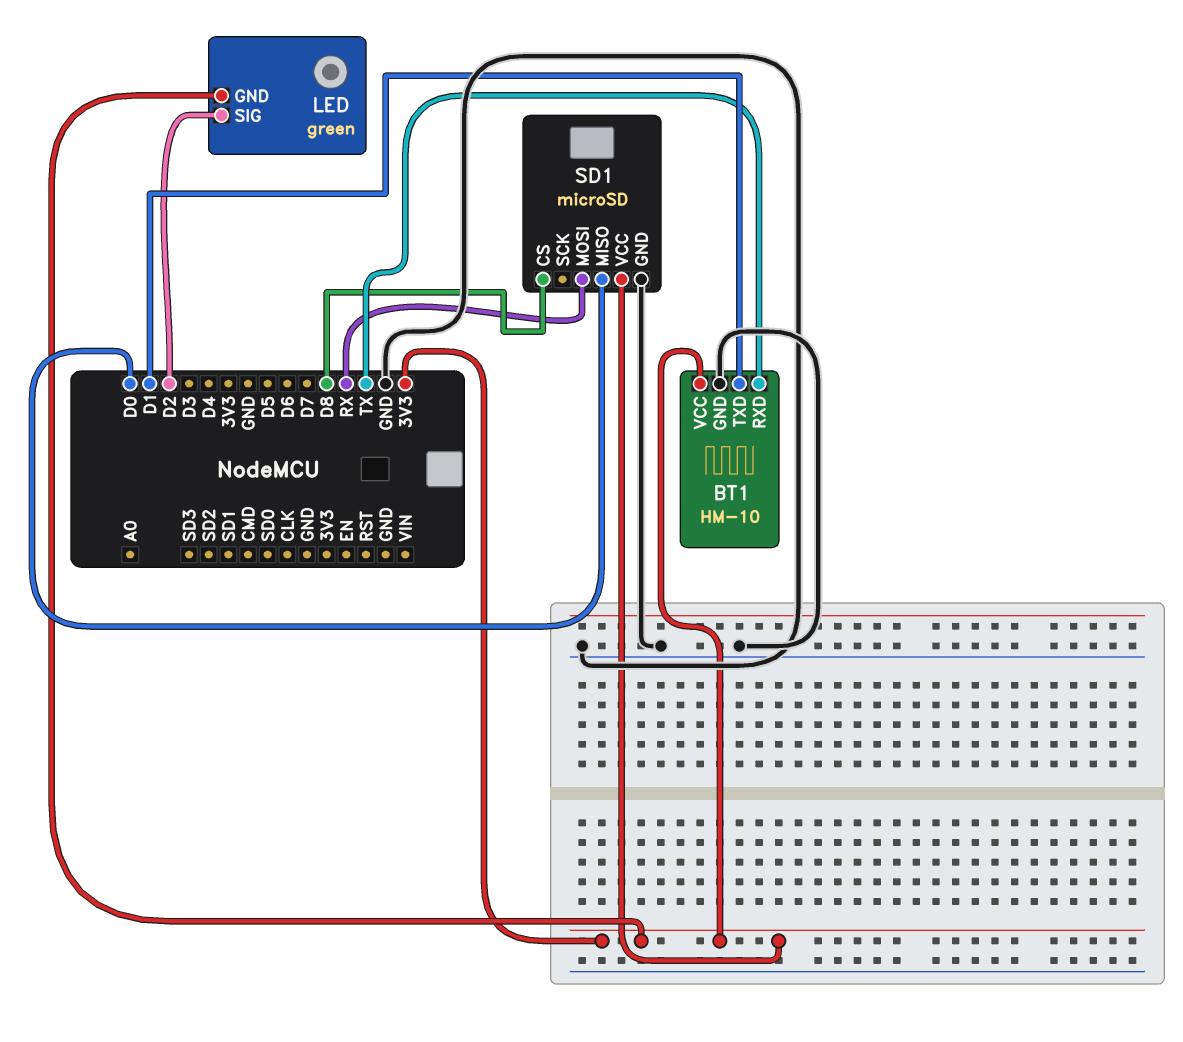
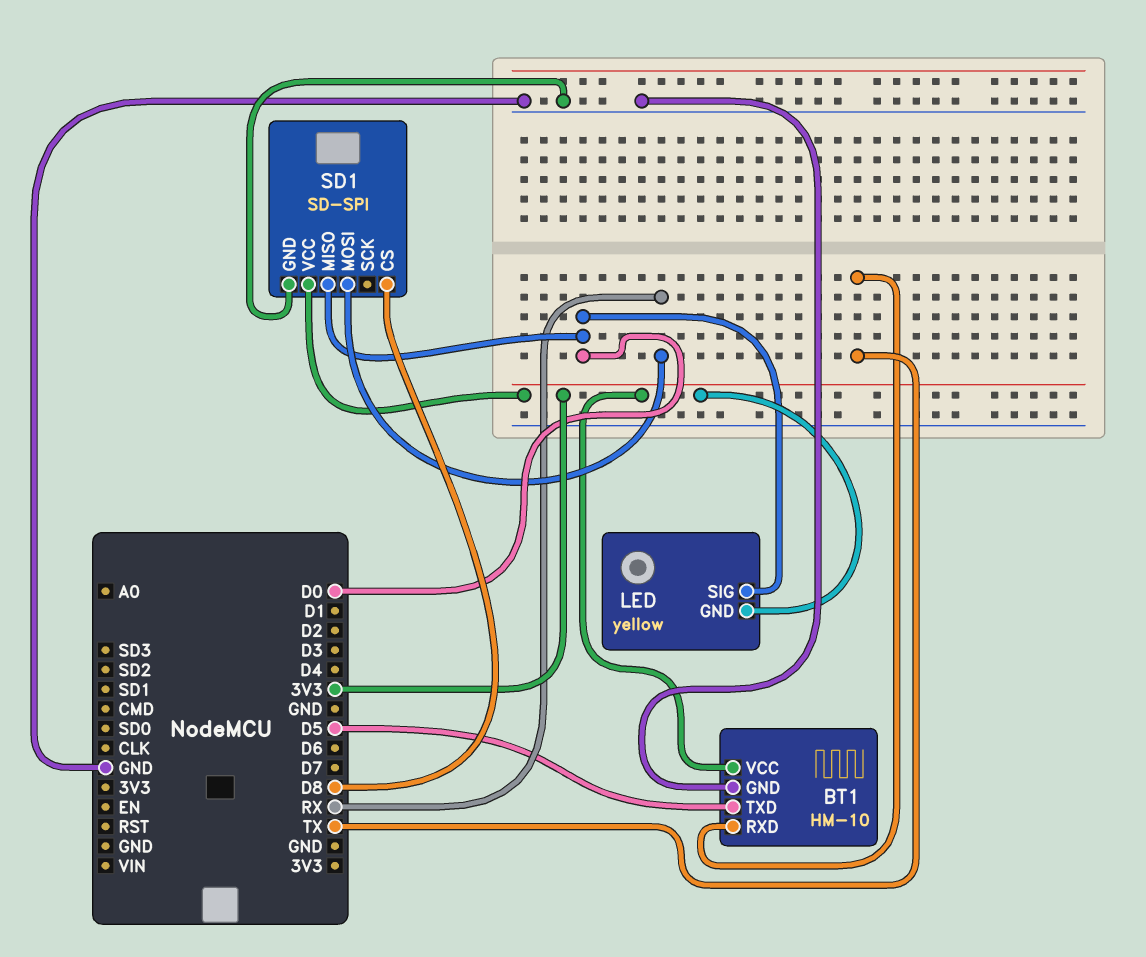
BT1 pin TXD: D1 -> D5
LED: green -> yellow
LED pin SIG: D2 -> D0
SD1: microSD -> SD-SPI

